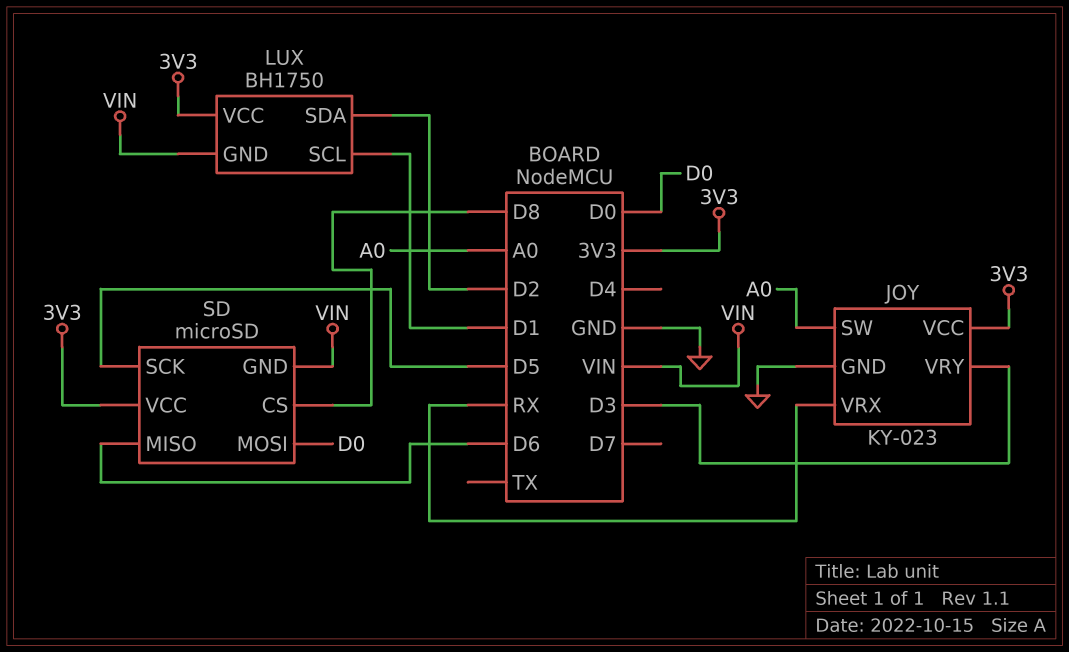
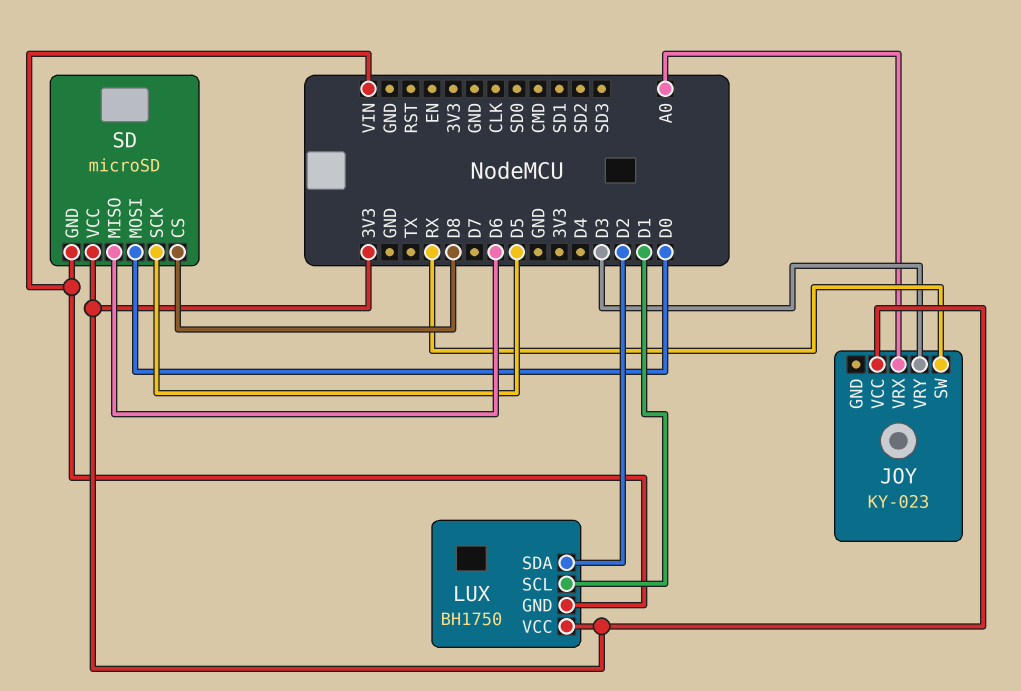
JOY pin GND: GND -> none
JOY pin SW: A0 -> RX
JOY pin VRX: RX -> A0

